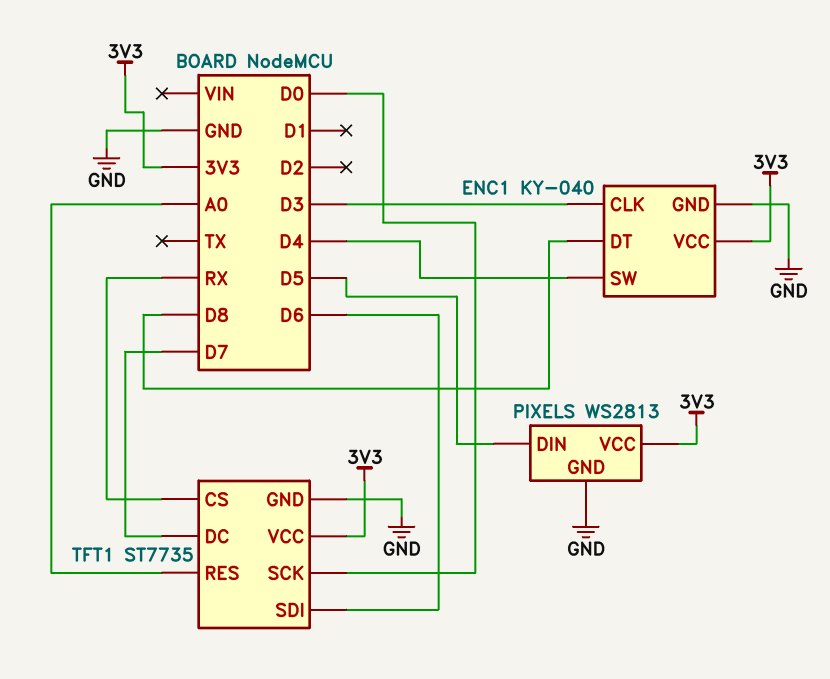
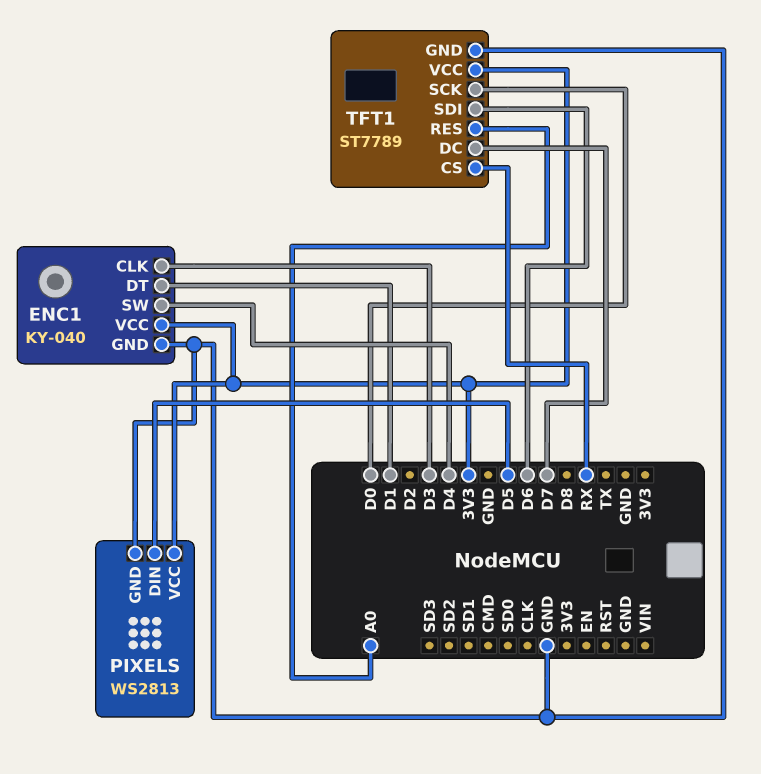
ENC1 pin DT: D8 -> D1
TFT1: ST7735 -> ST7789

